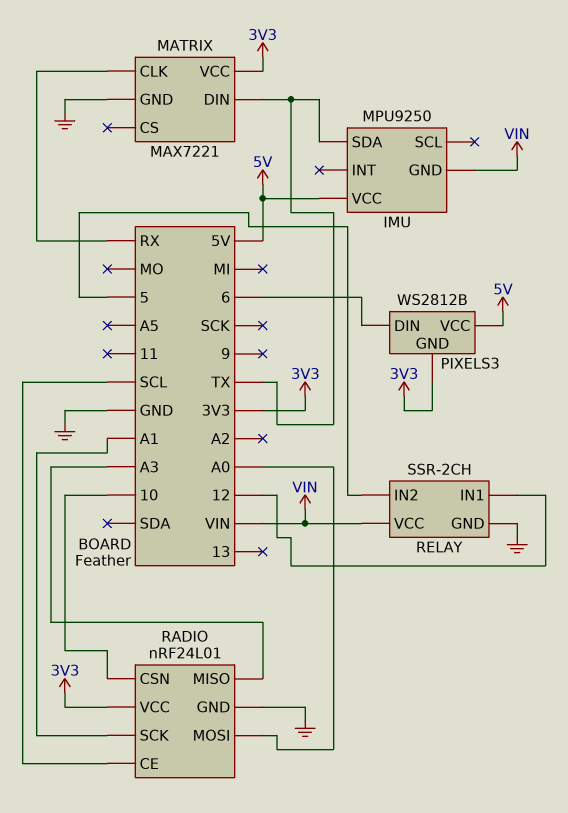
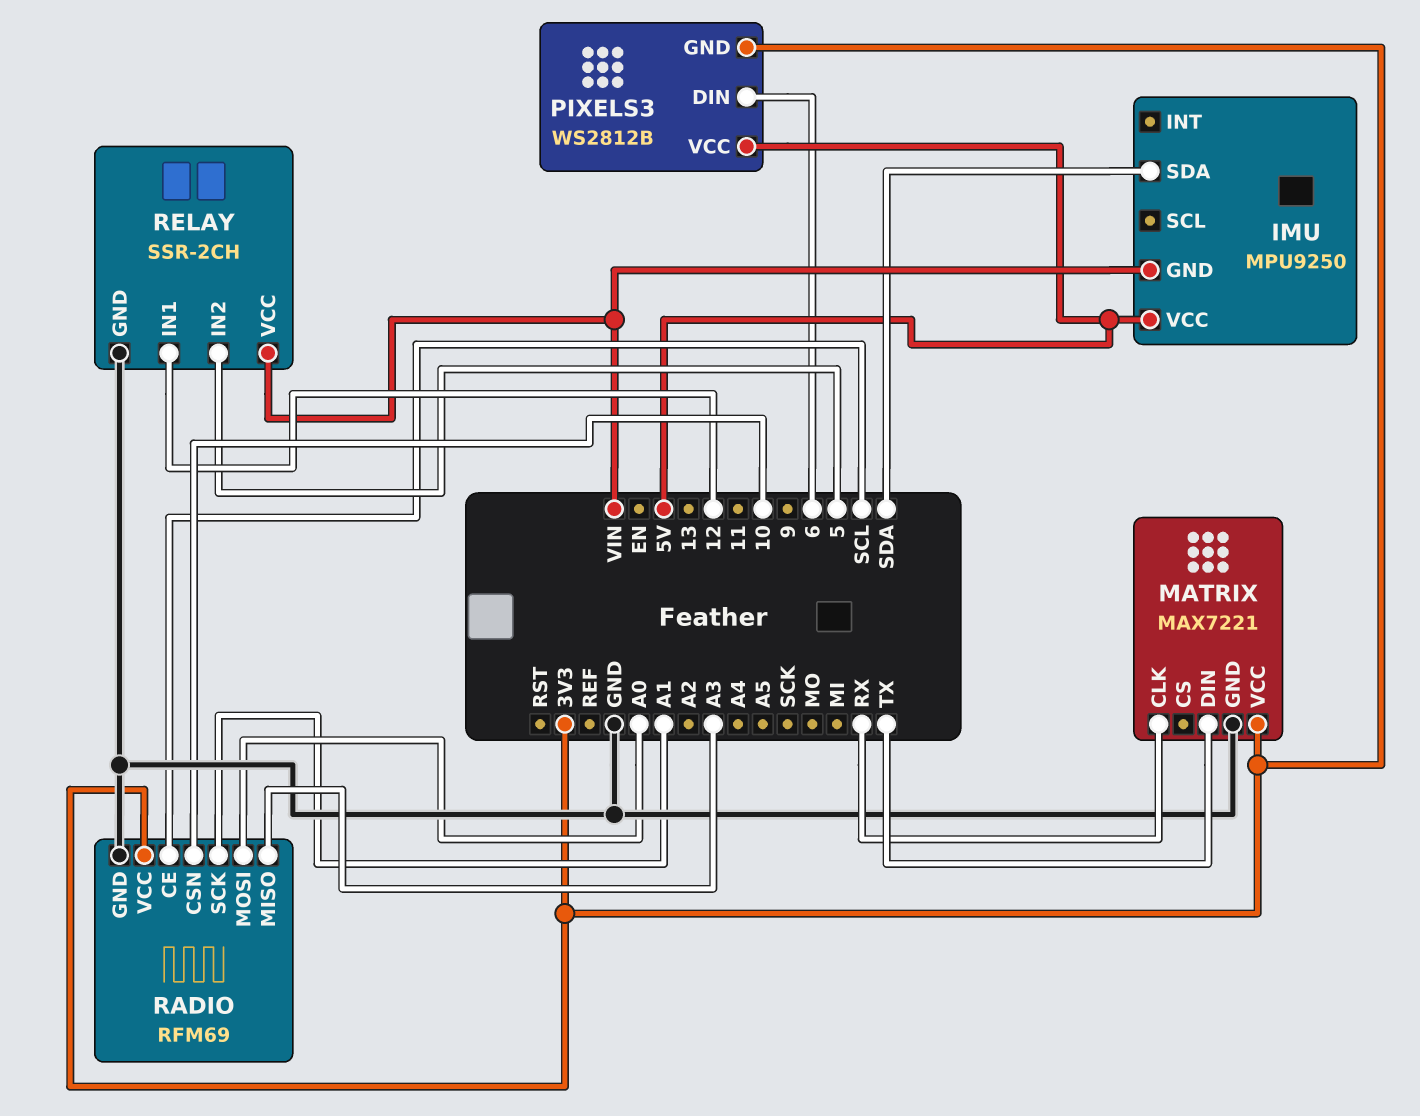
IMU pin SDA: TX -> SDA
RADIO: nRF24L01 -> RFM69

